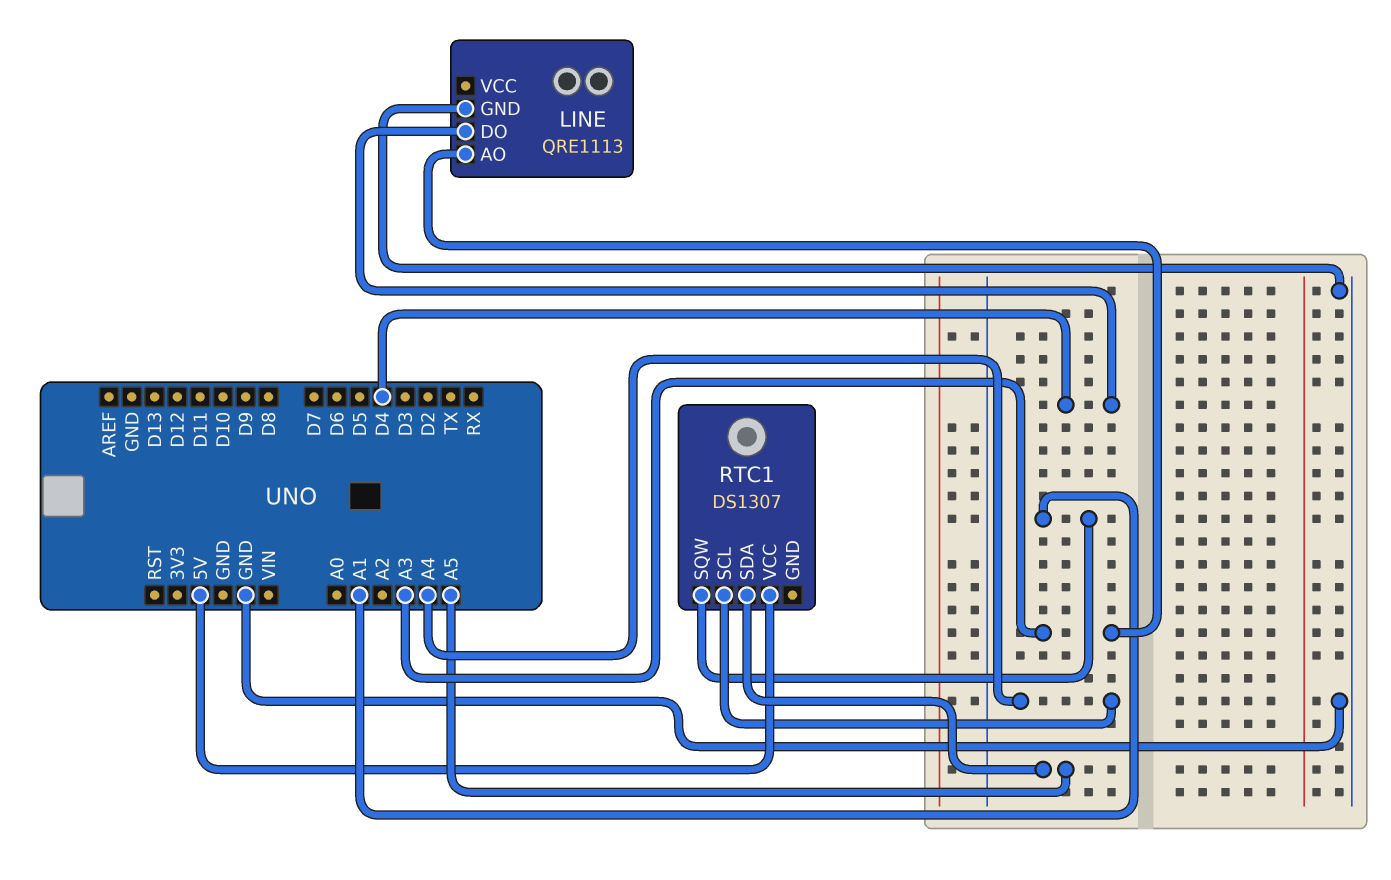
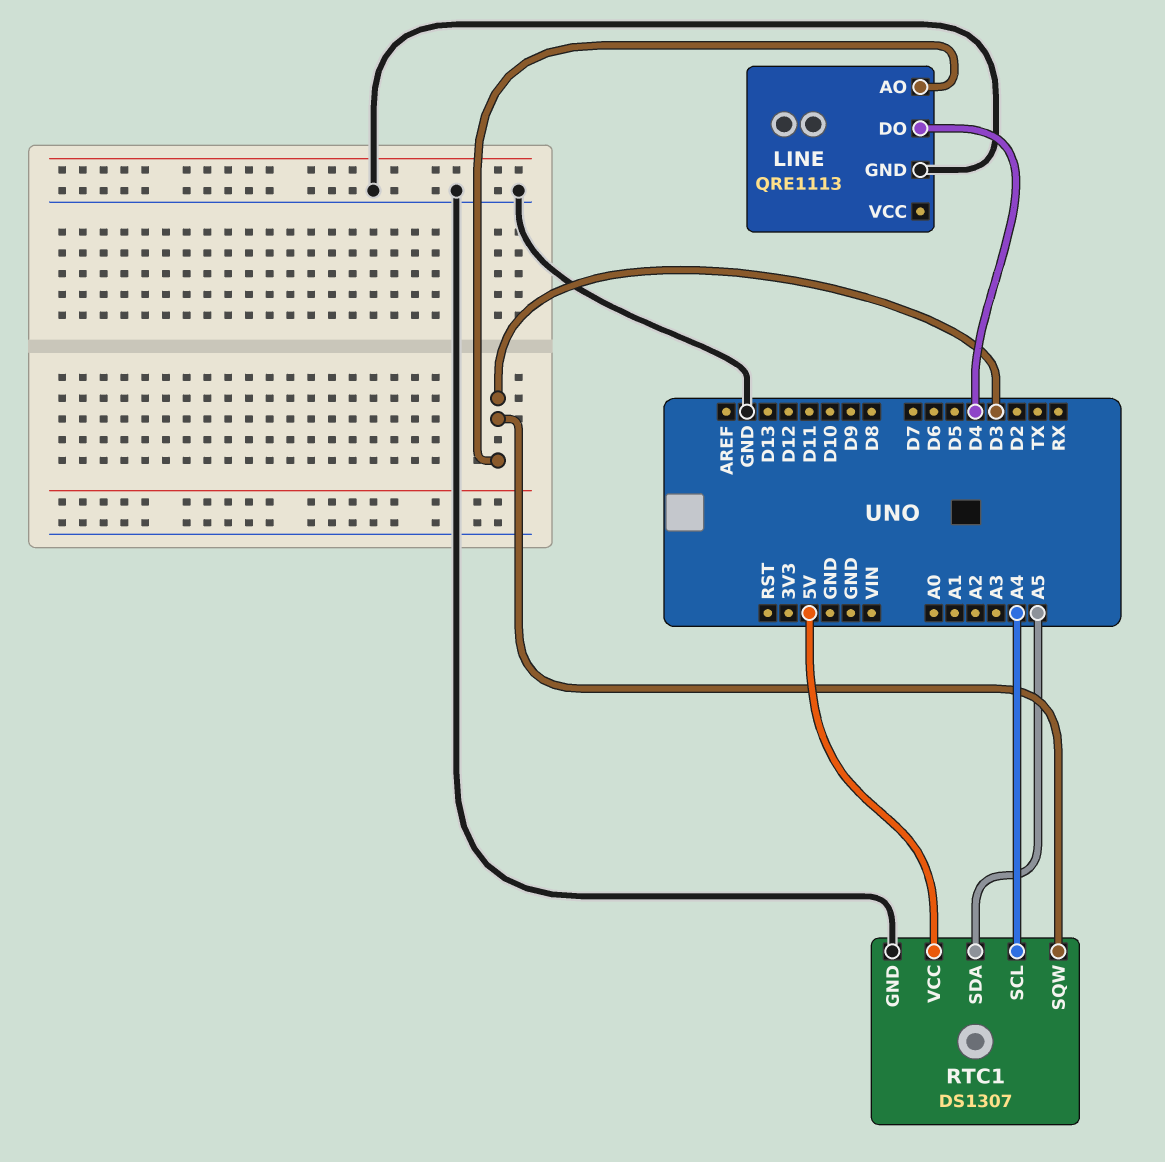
LINE pin AO: A3 -> D3
RTC1 pin GND: none -> GND
RTC1 pin SQW: A1 -> D3

